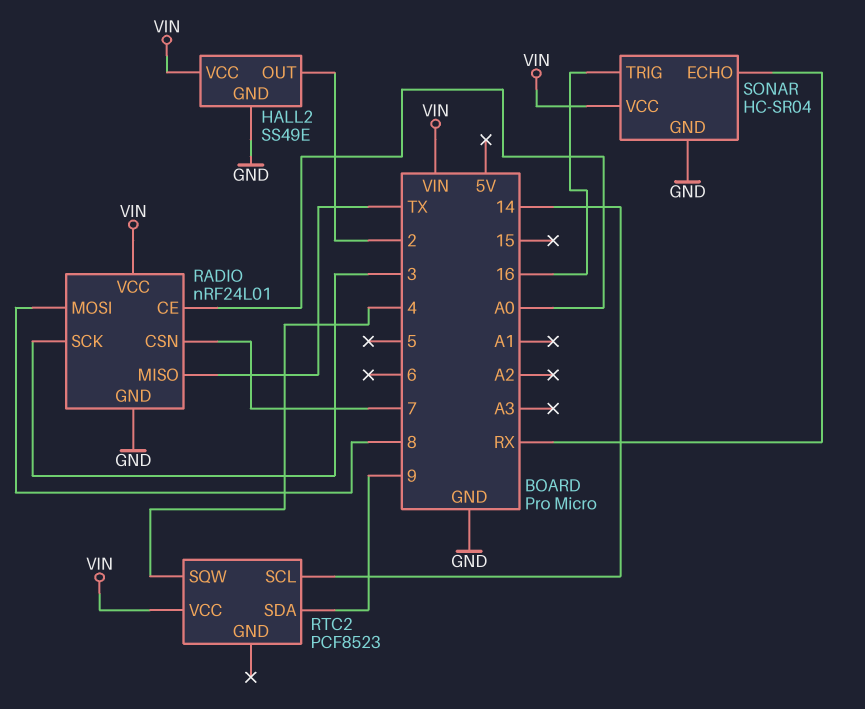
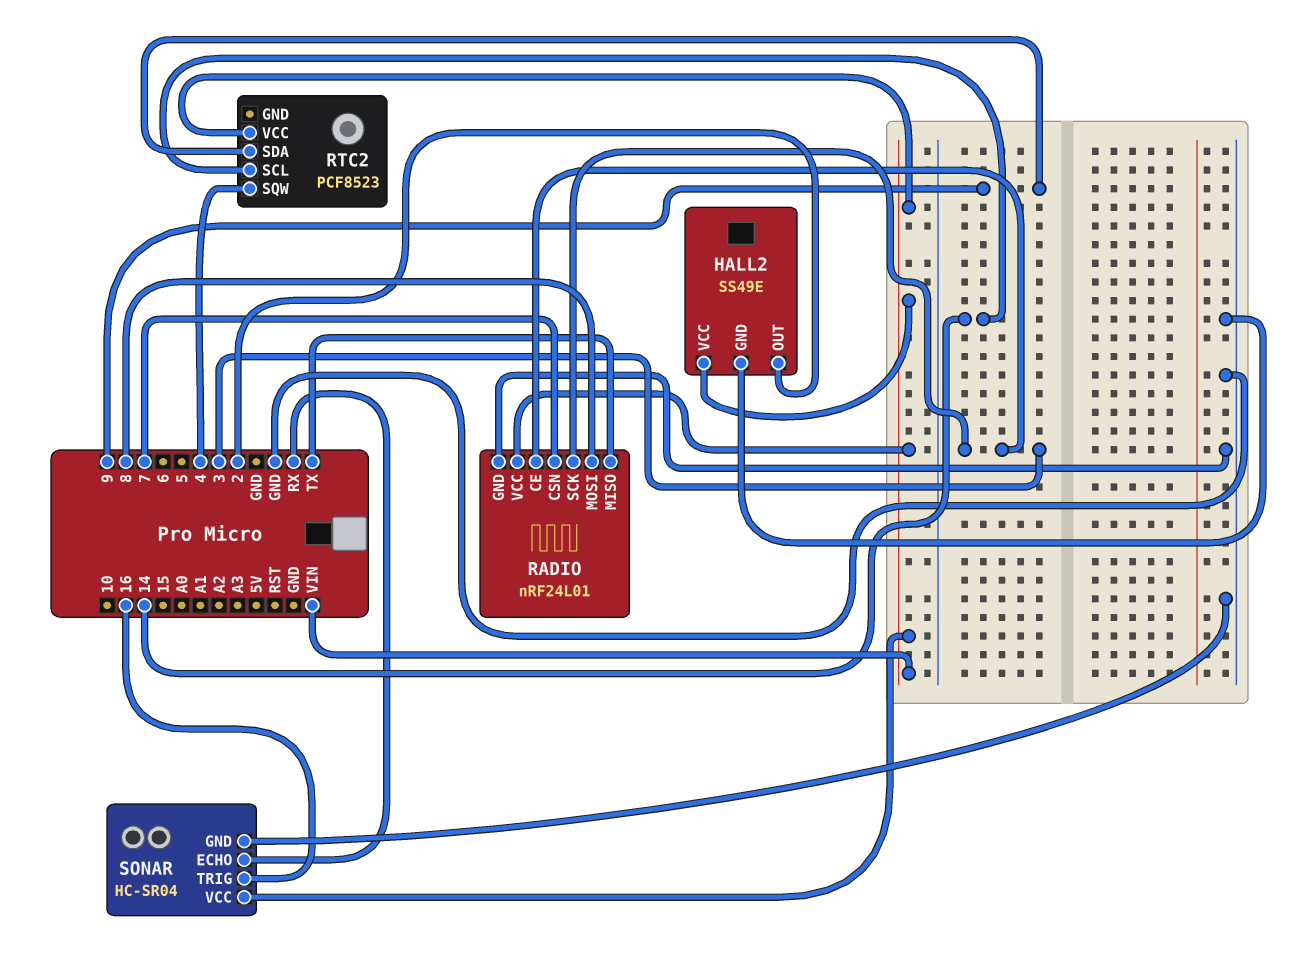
RADIO pin CE: A0 -> 3

